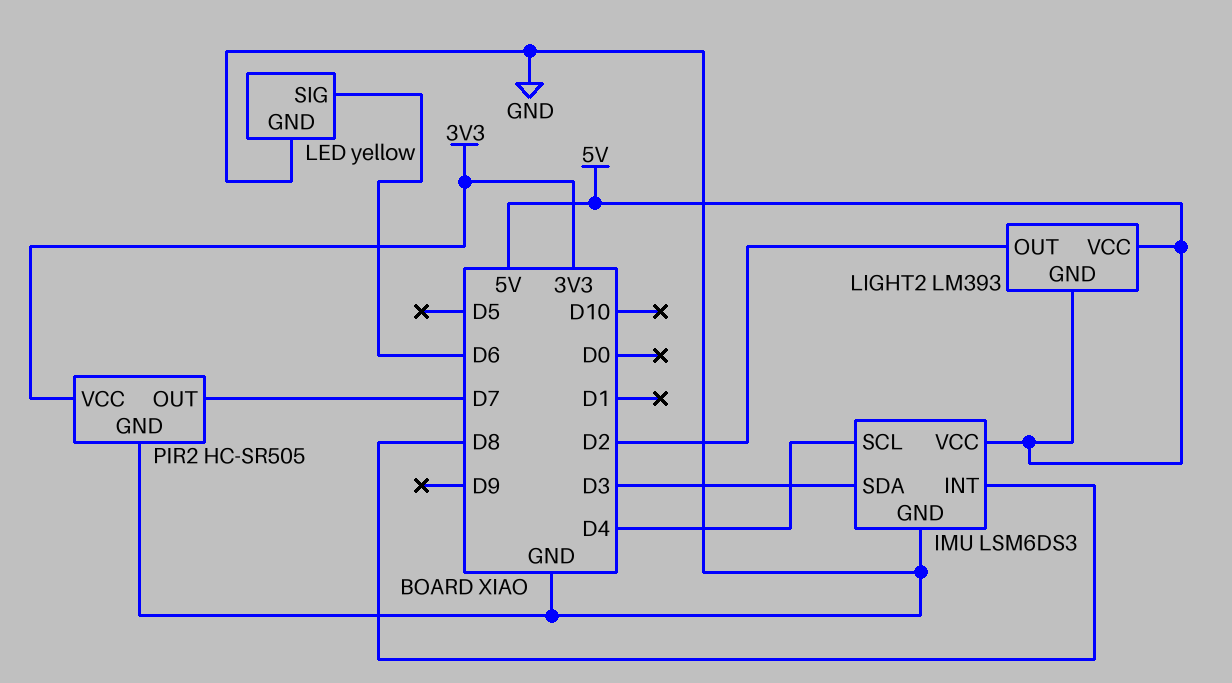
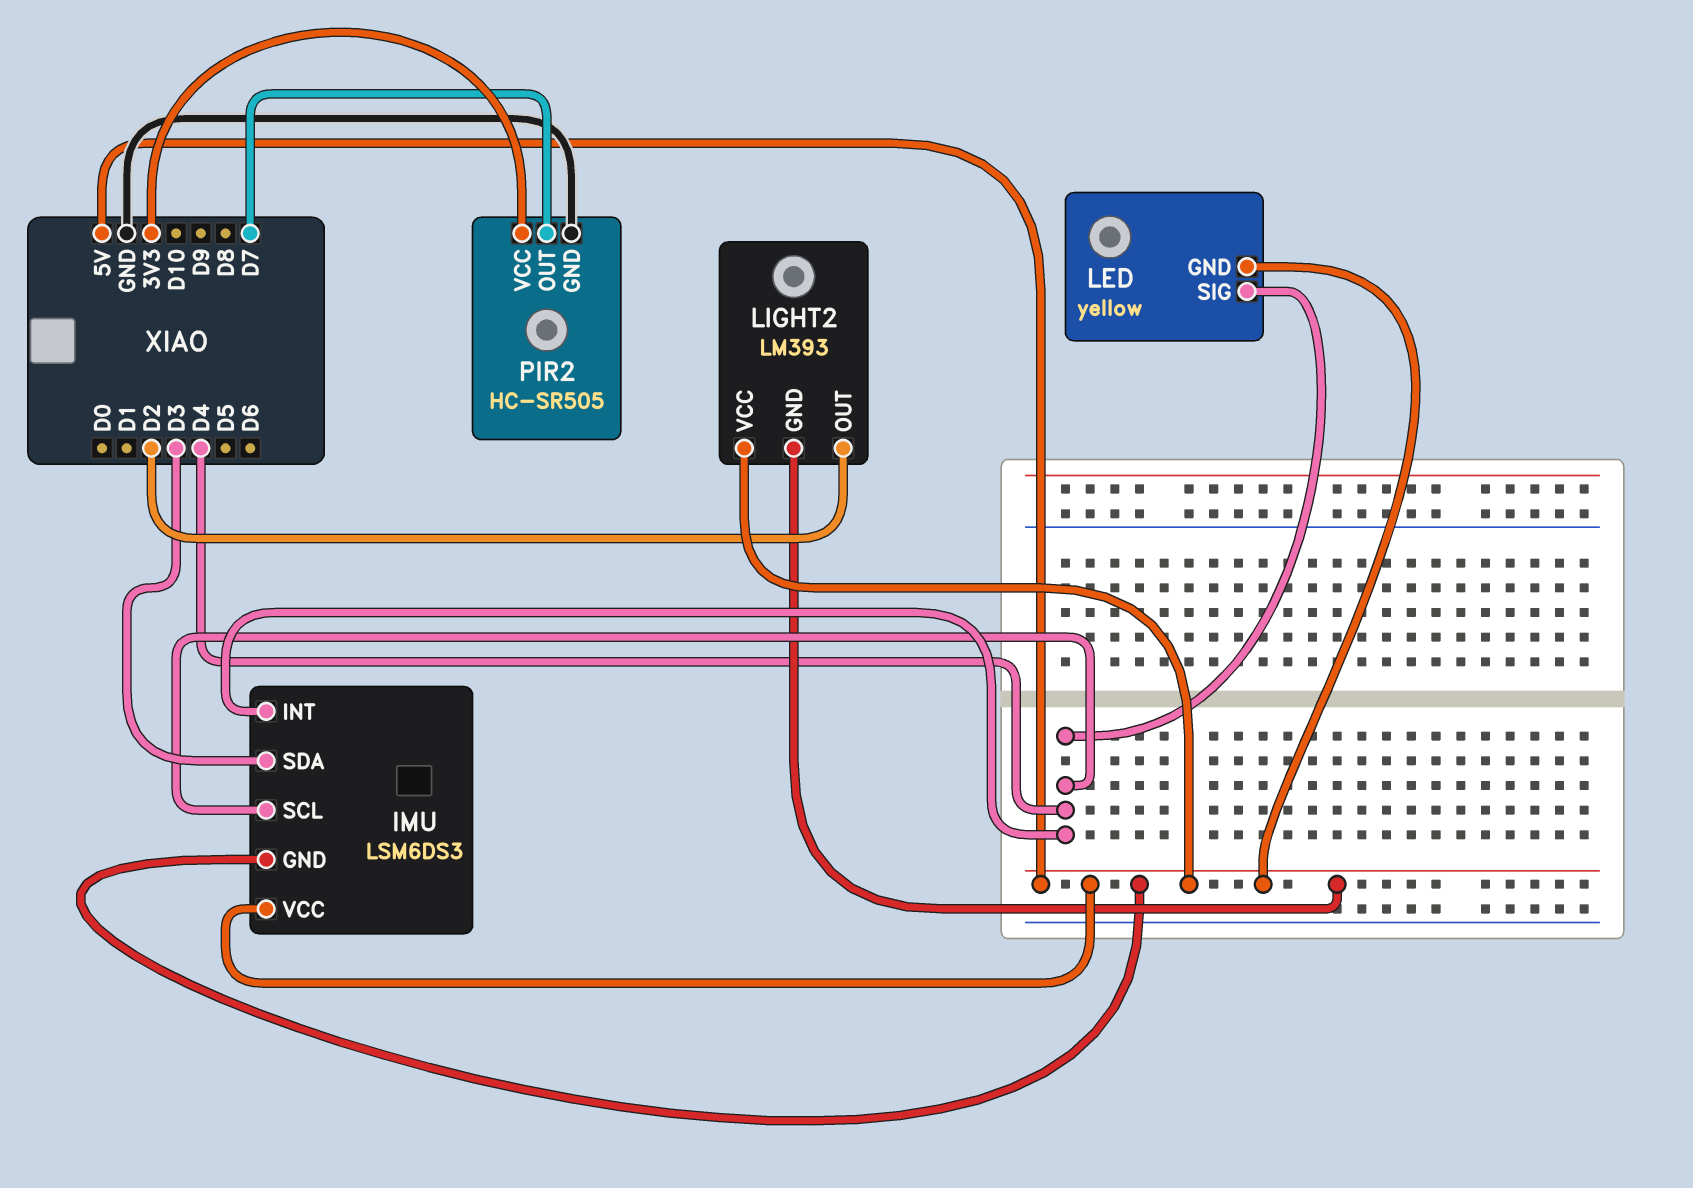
IMU pin GND: GND -> 5V
IMU pin INT: D8 -> D4
LED pin GND: GND -> 5V
LED pin SIG: D6 -> D4

